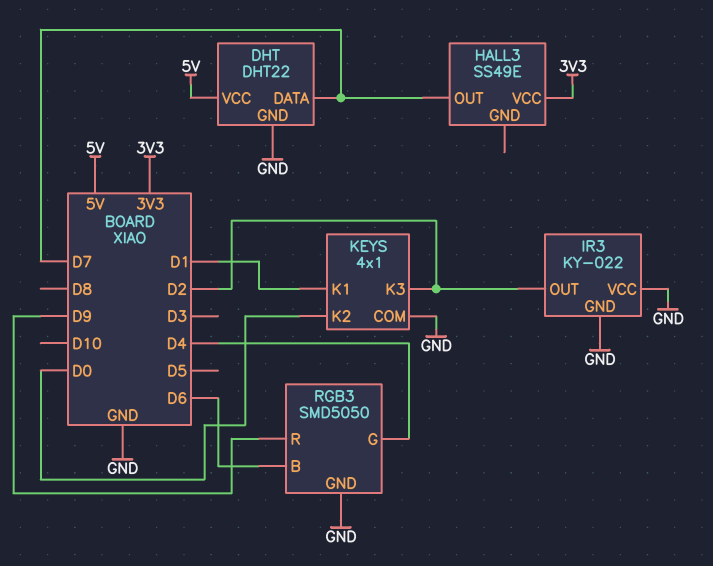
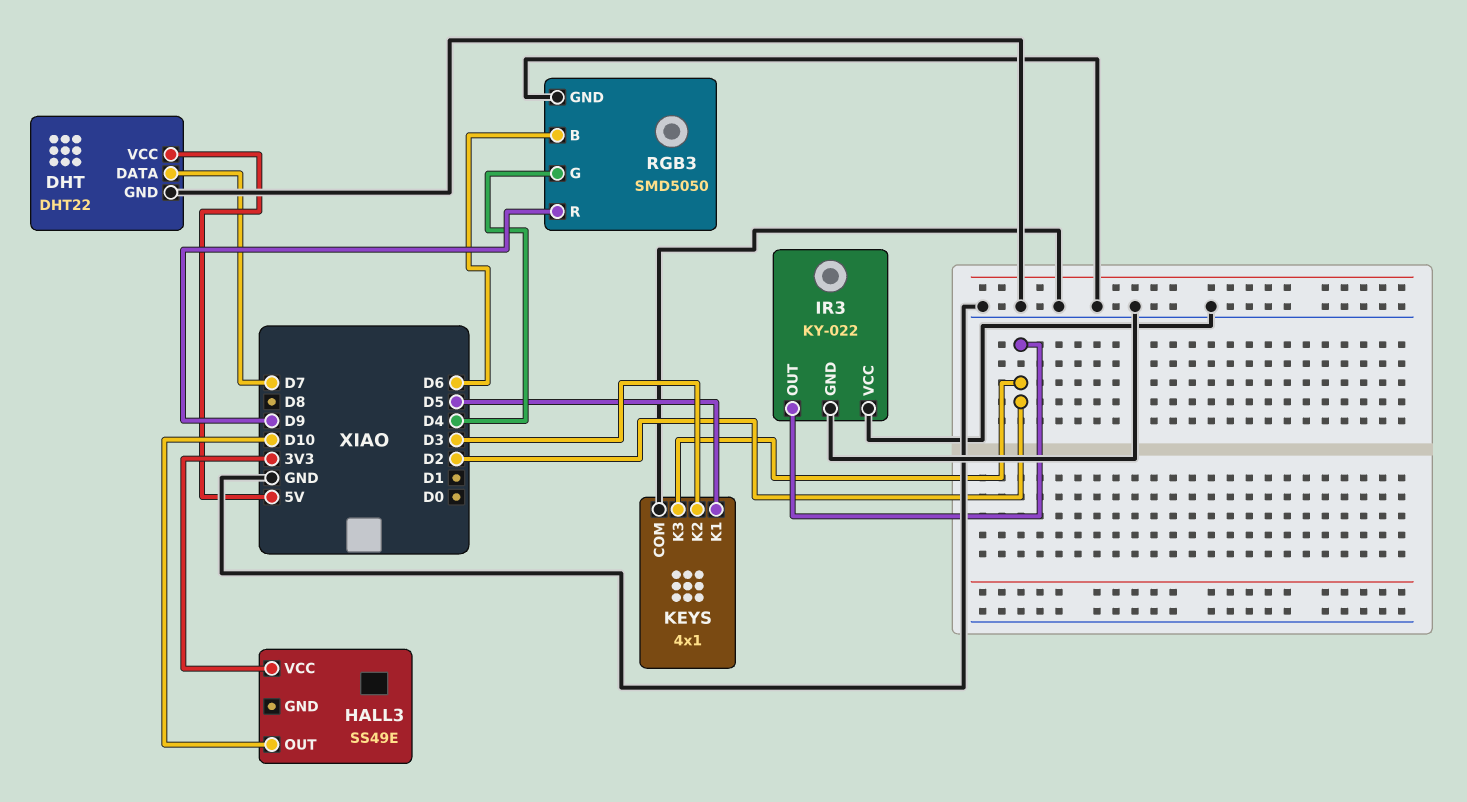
HALL3 pin OUT: D7 -> D10
KEYS pin K1: D1 -> D5
KEYS pin K2: D0 -> D3

